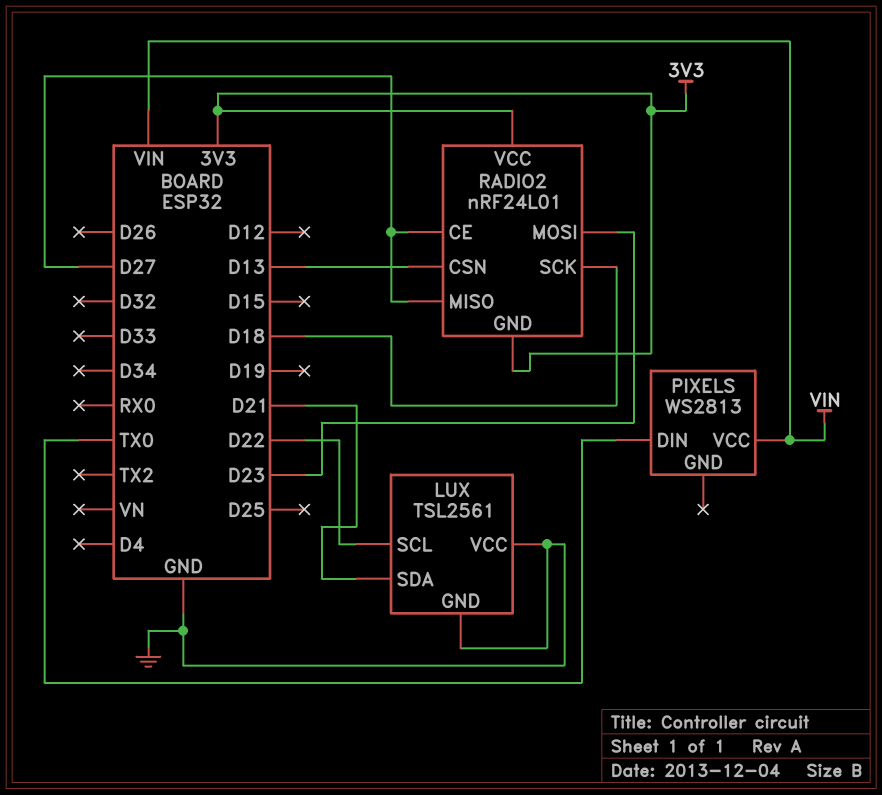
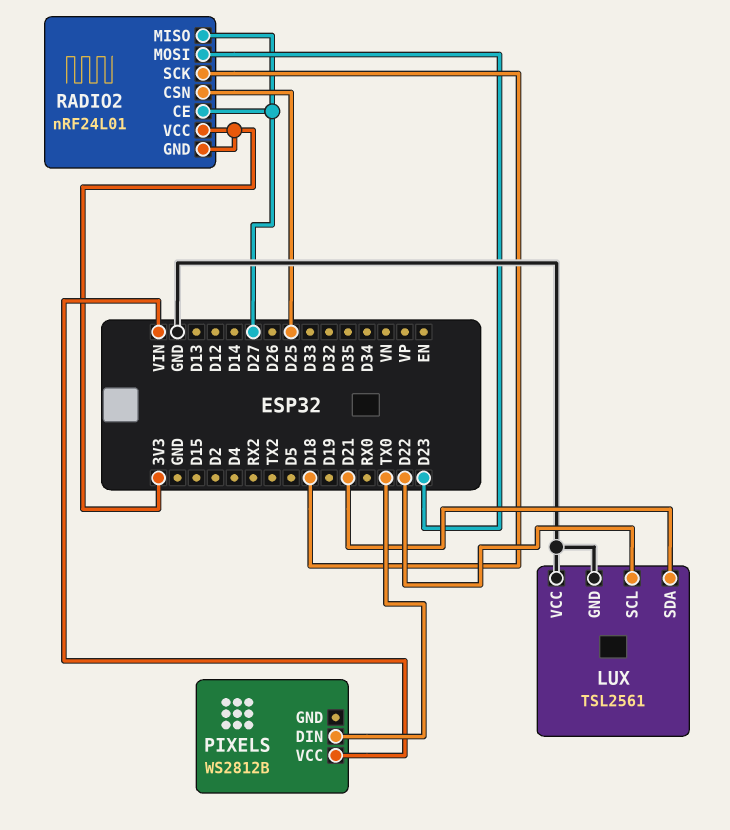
PIXELS: WS2813 -> WS2812B
RADIO2 pin CSN: D13 -> D25

